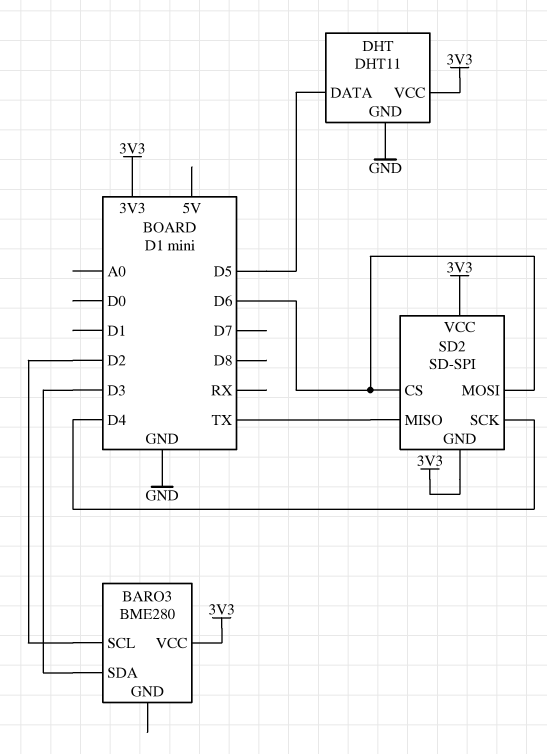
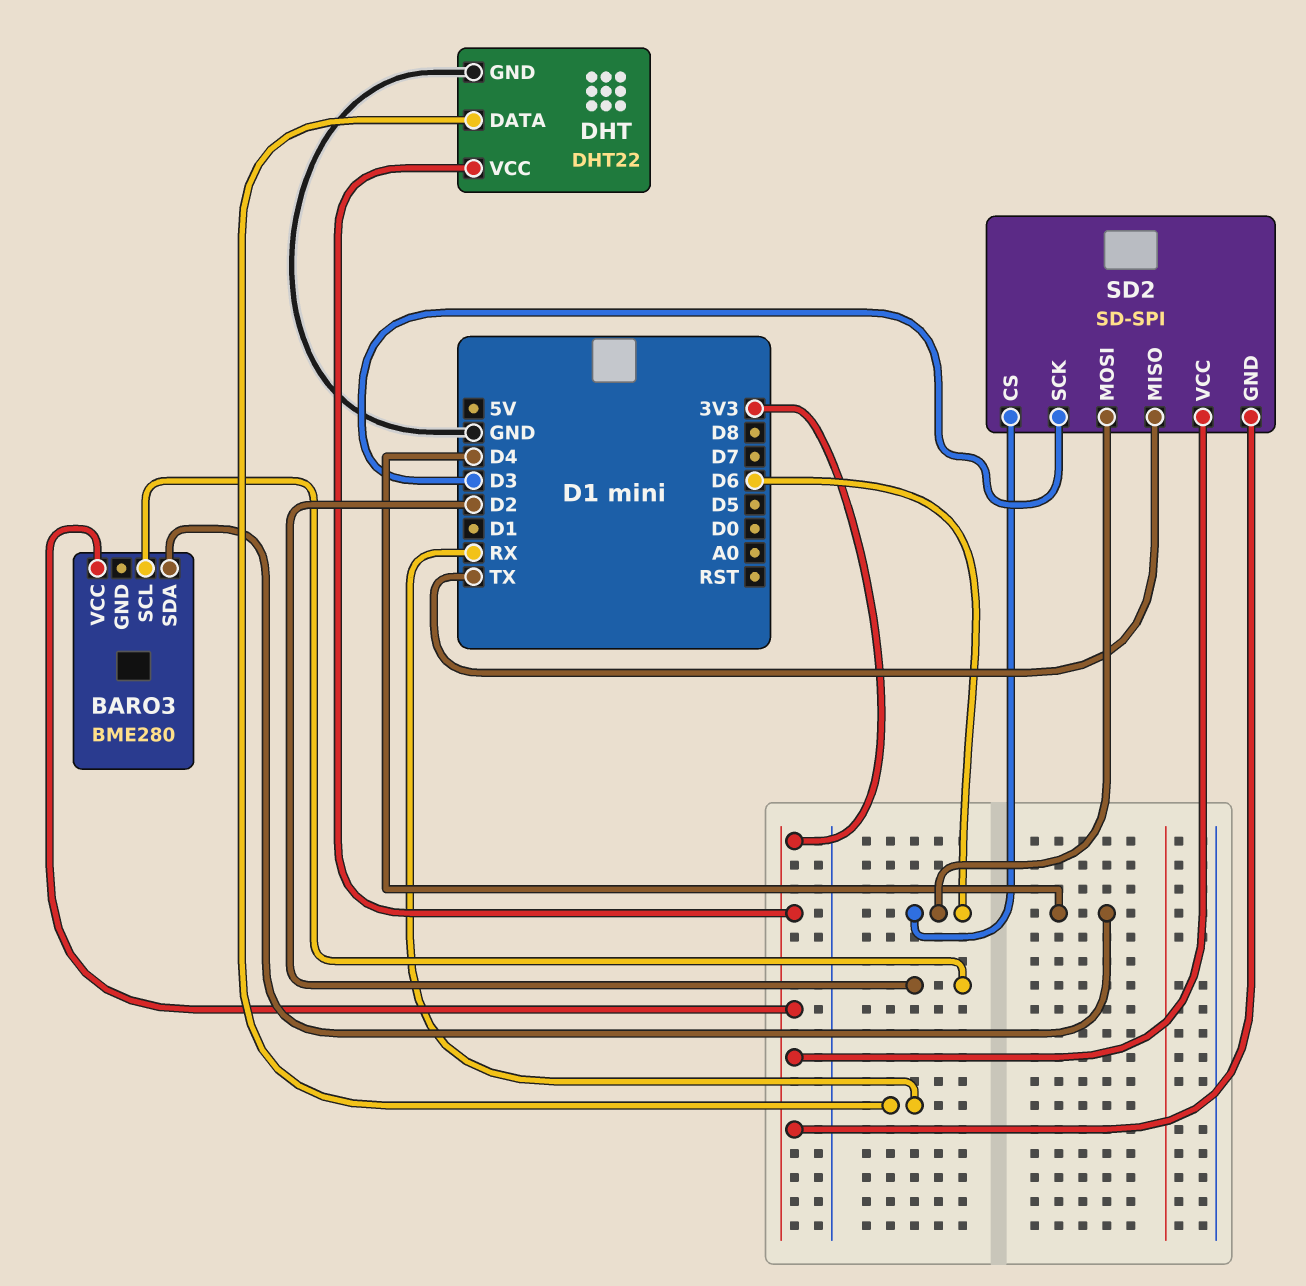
BARO3 pin SDA: D3 -> D4
DHT: DHT11 -> DHT22
DHT pin DATA: D5 -> RX
SD2 pin SCK: D4 -> D3

